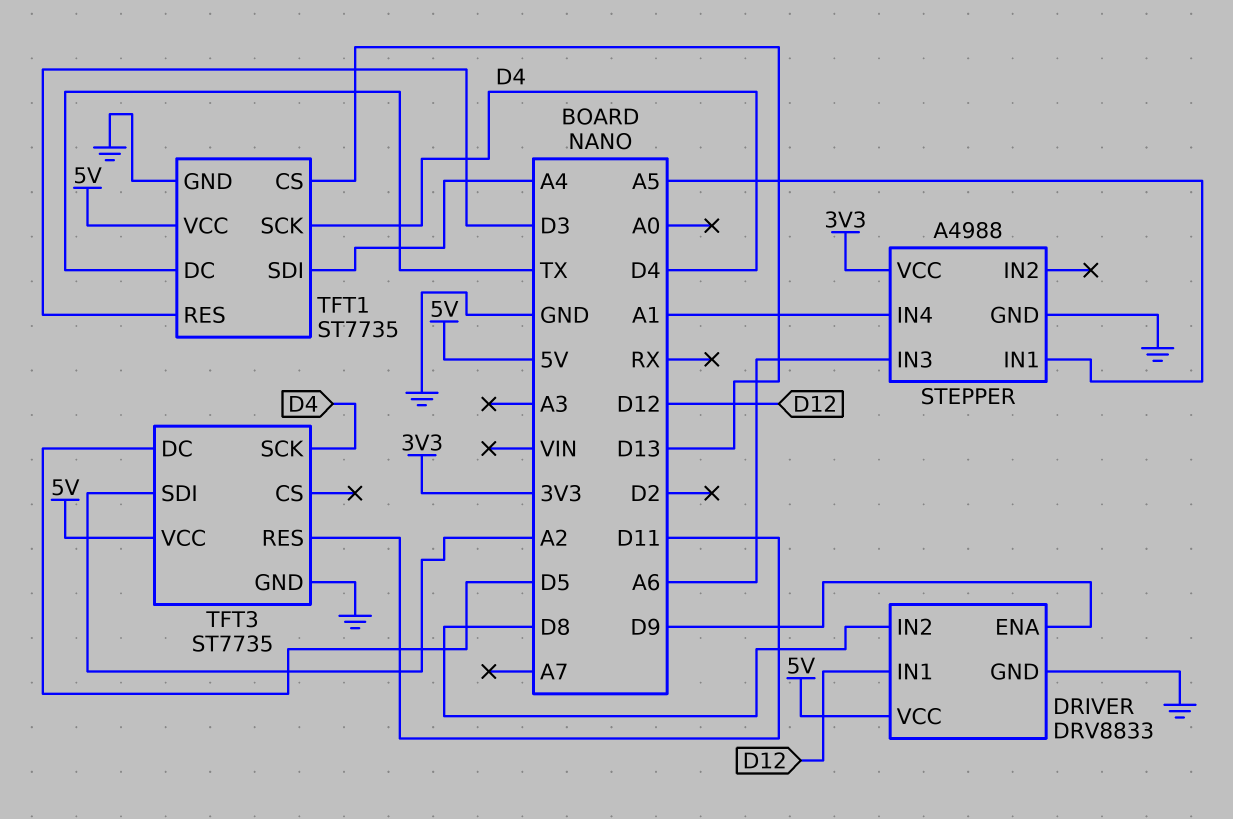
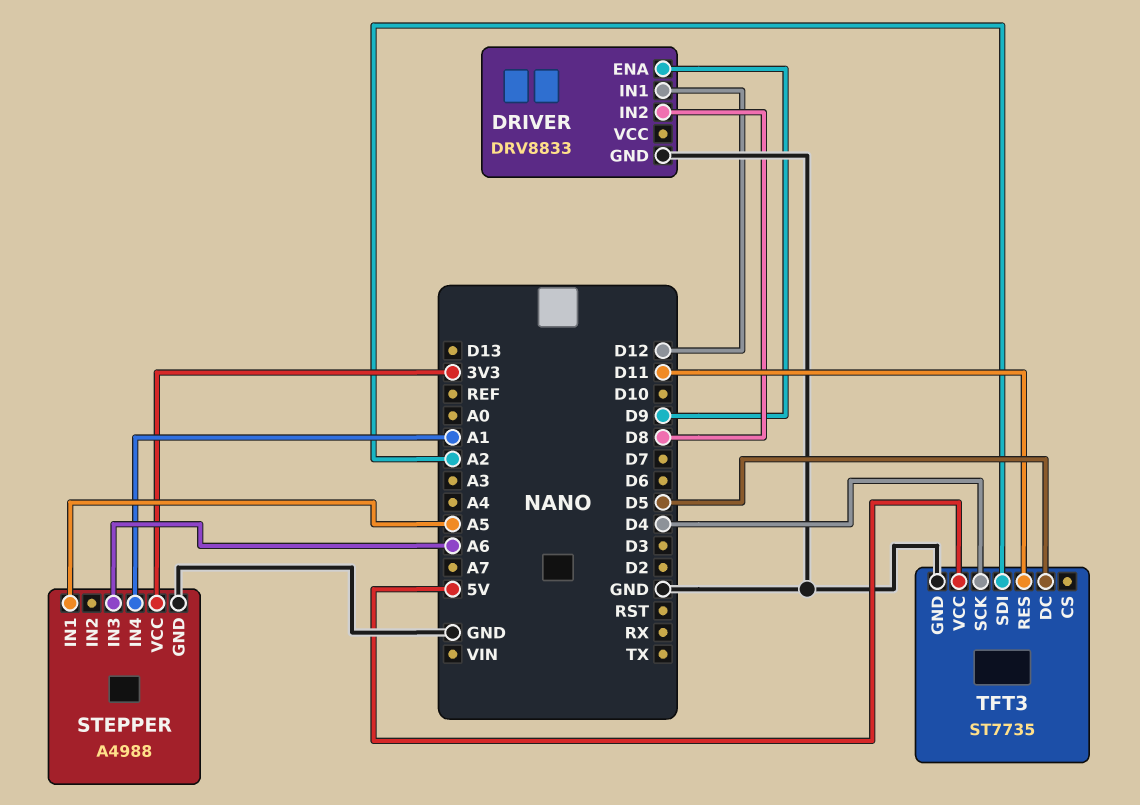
DRIVER pin VCC: 5V -> none
TFT1: ST7735 -> none
TFT1 pin CS: D13 -> none
TFT1 pin DC: TX -> none
TFT1 pin GND: GND -> none
TFT1 pin RES: D3 -> none
TFT1 pin SCK: D4 -> none
TFT1 pin SDI: A4 -> none
TFT1 pin VCC: 5V -> none

